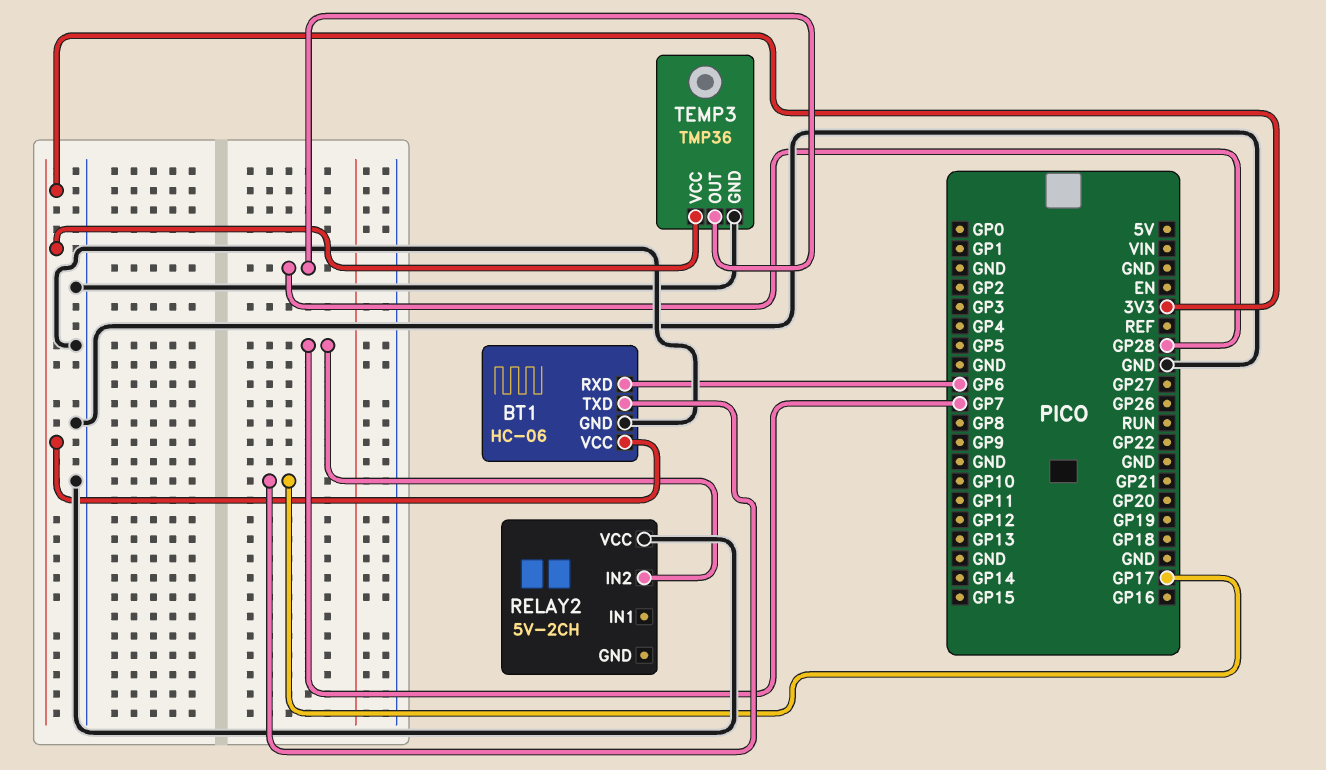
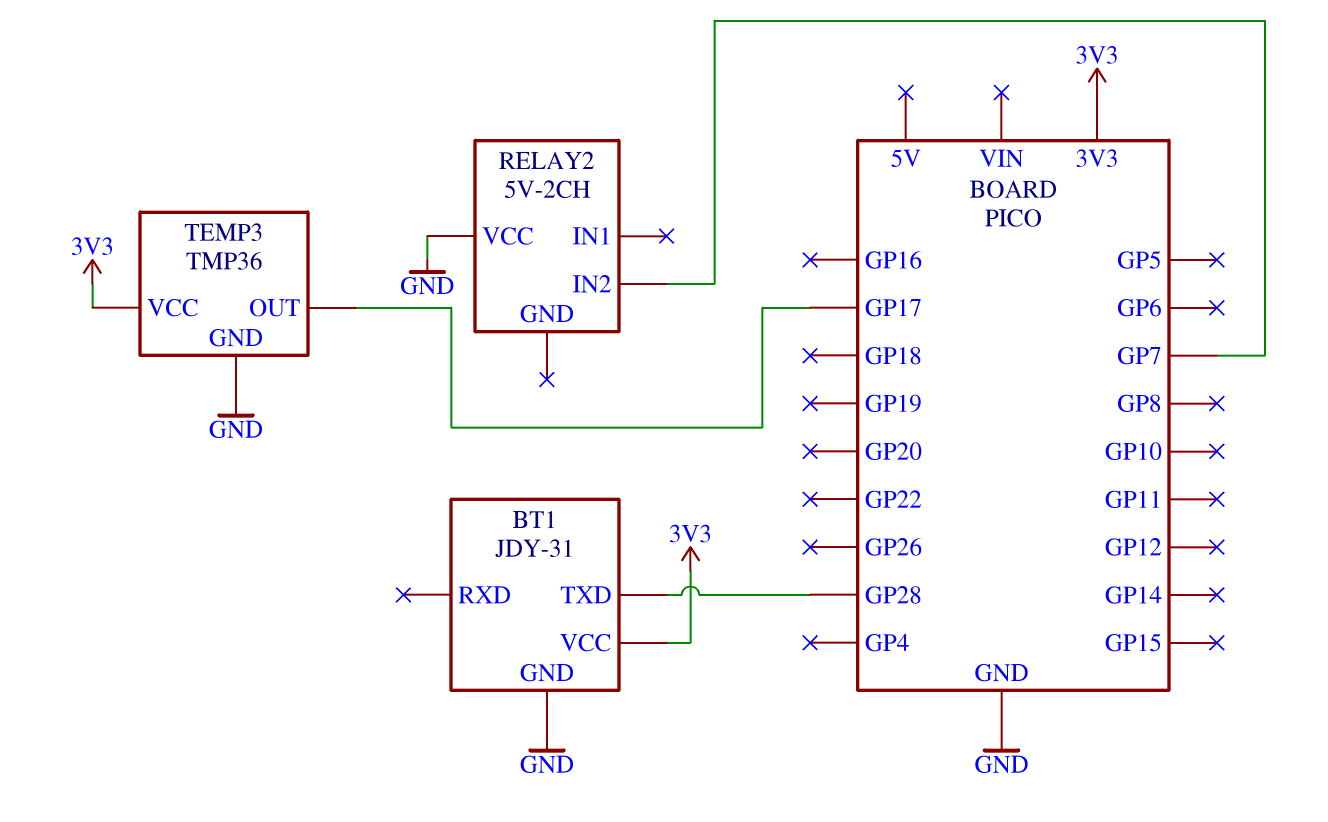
BT1: HC-06 -> JDY-31
BT1 pin RXD: GP6 -> none
BT1 pin TXD: GP17 -> GP28
TEMP3 pin OUT: GP28 -> GP17

